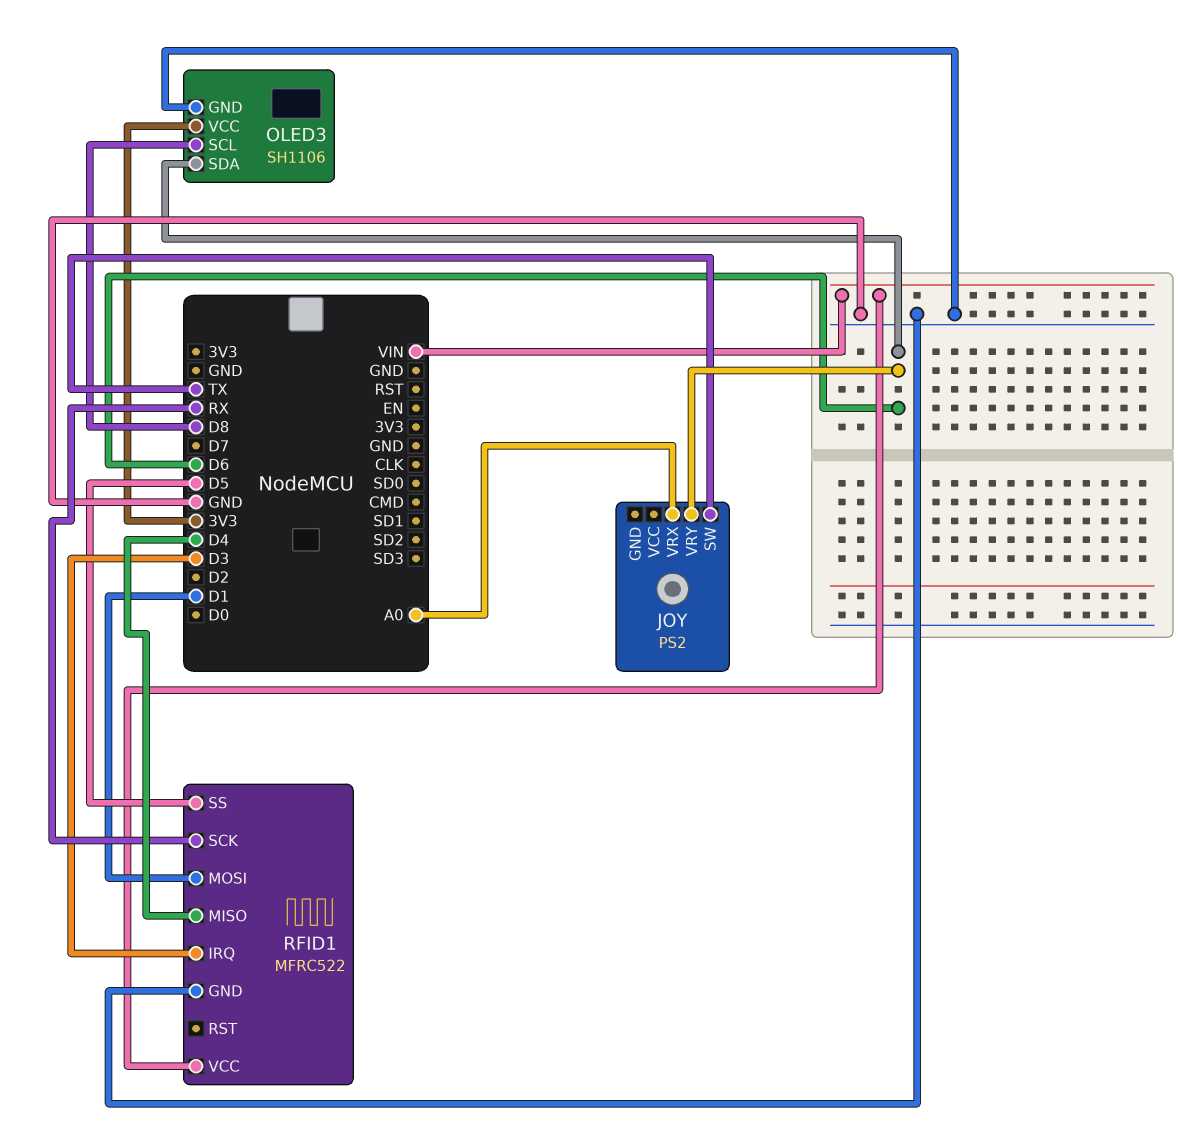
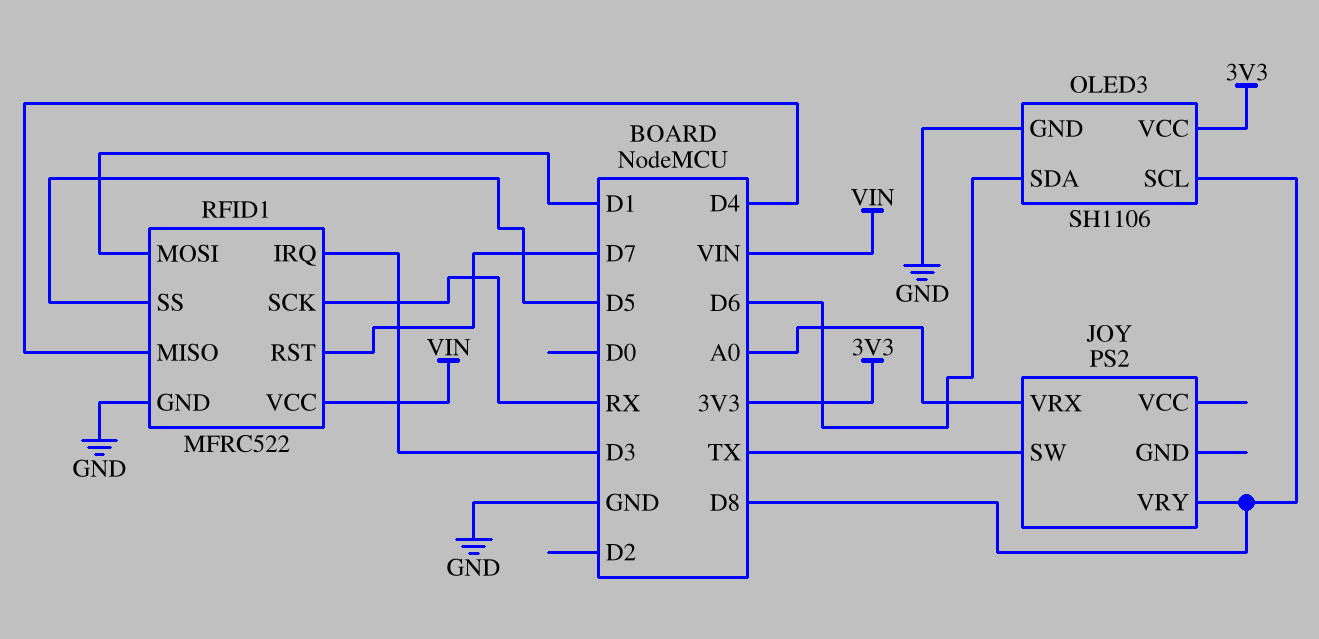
JOY pin VRY: D6 -> D8
RFID1 pin RST: none -> D7

